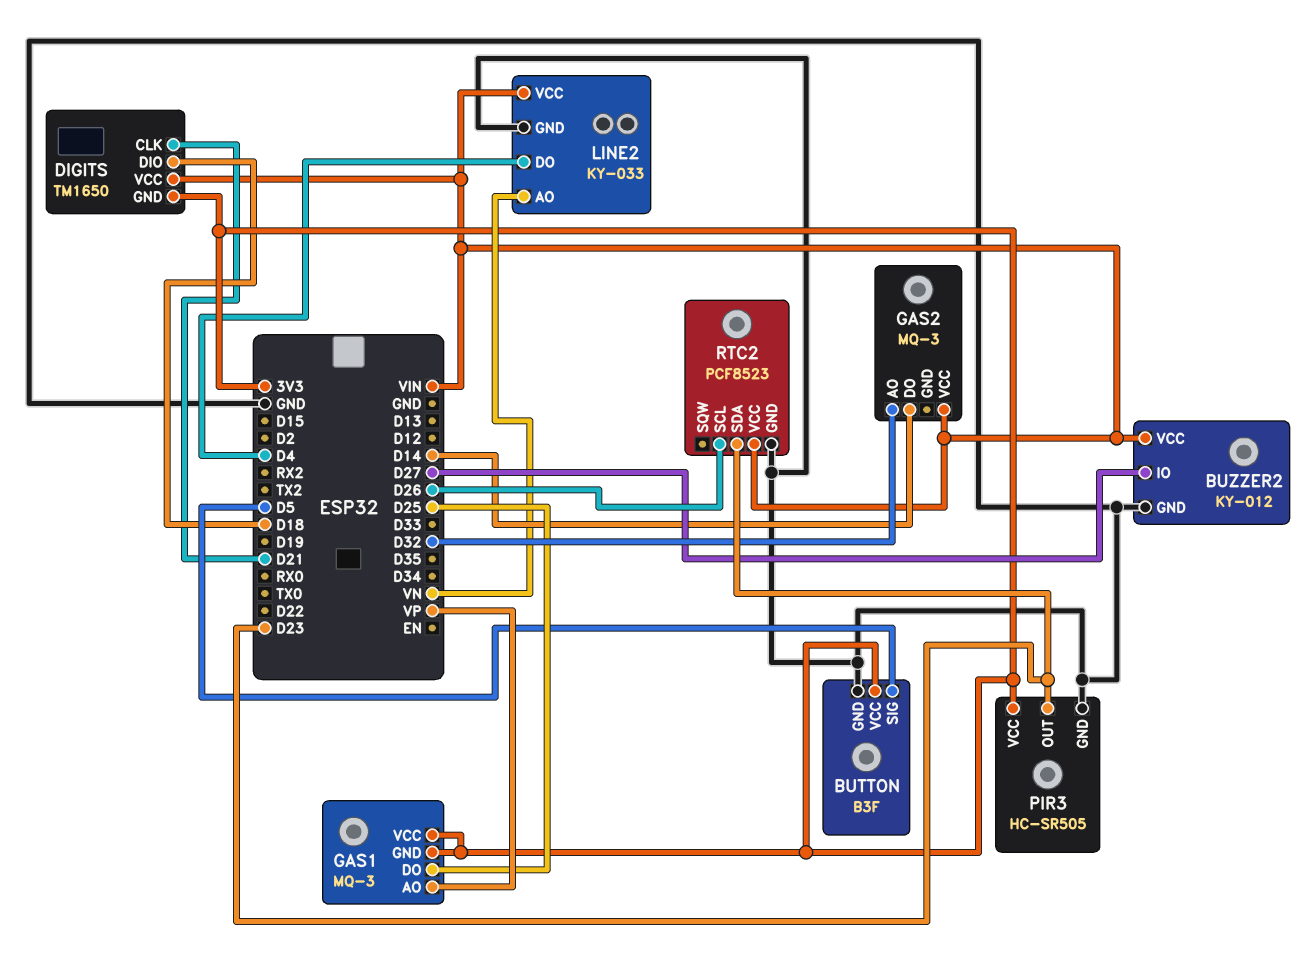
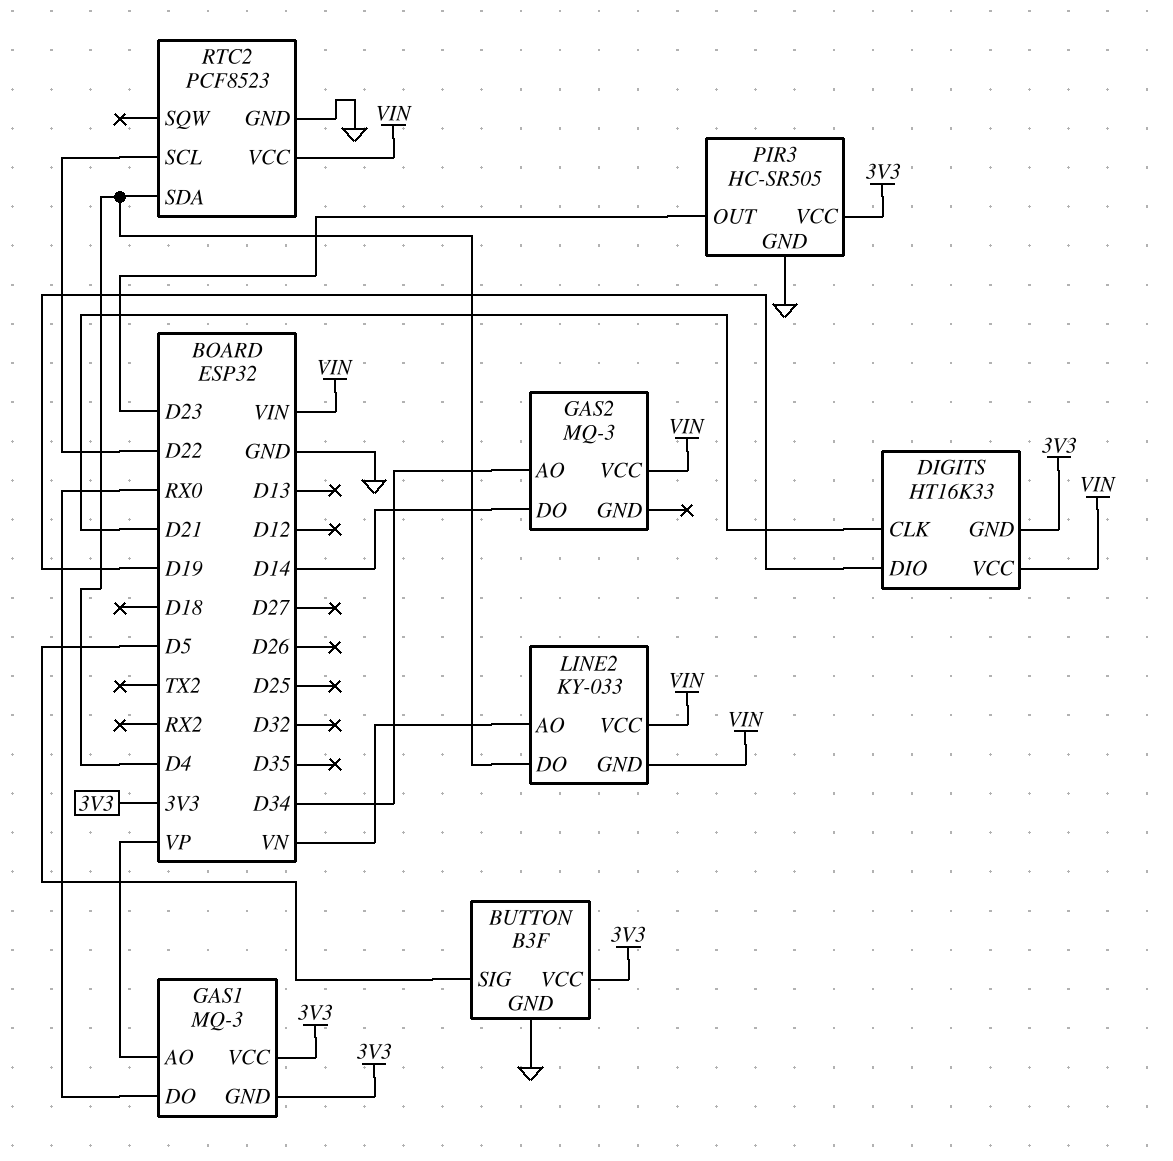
BUZZER2: KY-012 -> none
BUZZER2 pin GND: GND -> none
BUZZER2 pin IO: D27 -> none
BUZZER2 pin VCC: VIN -> none
DIGITS: TM1650 -> HT16K33
DIGITS pin DIO: D18 -> D19
GAS1 pin DO: D25 -> RX0
GAS2 pin AO: D32 -> D34
LINE2 pin GND: GND -> VIN
RTC2 pin SCL: D26 -> D22
RTC2 pin SDA: D23 -> D4

